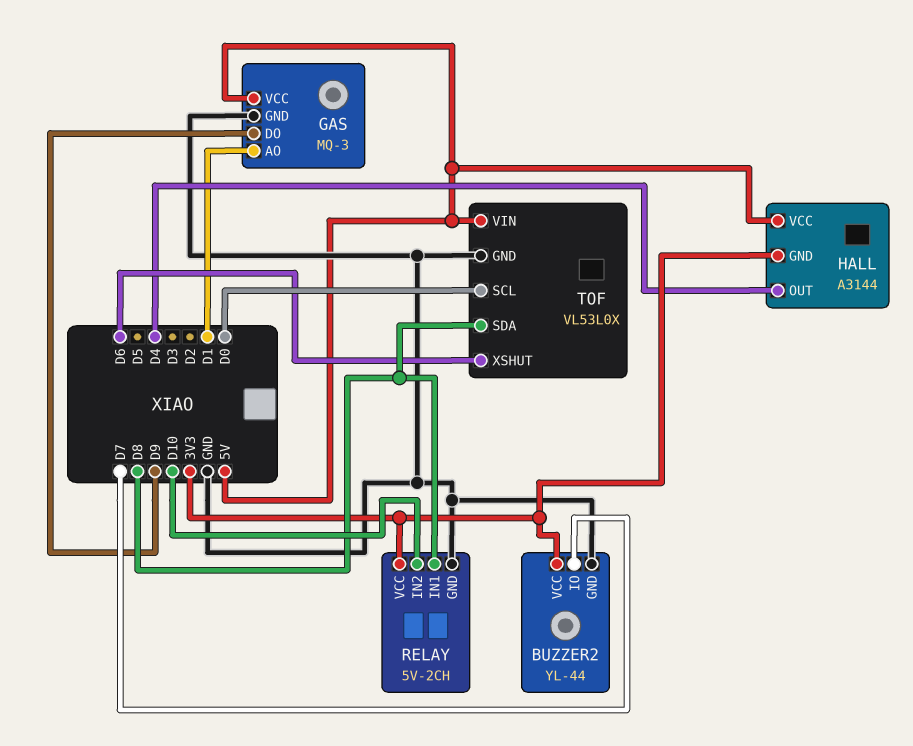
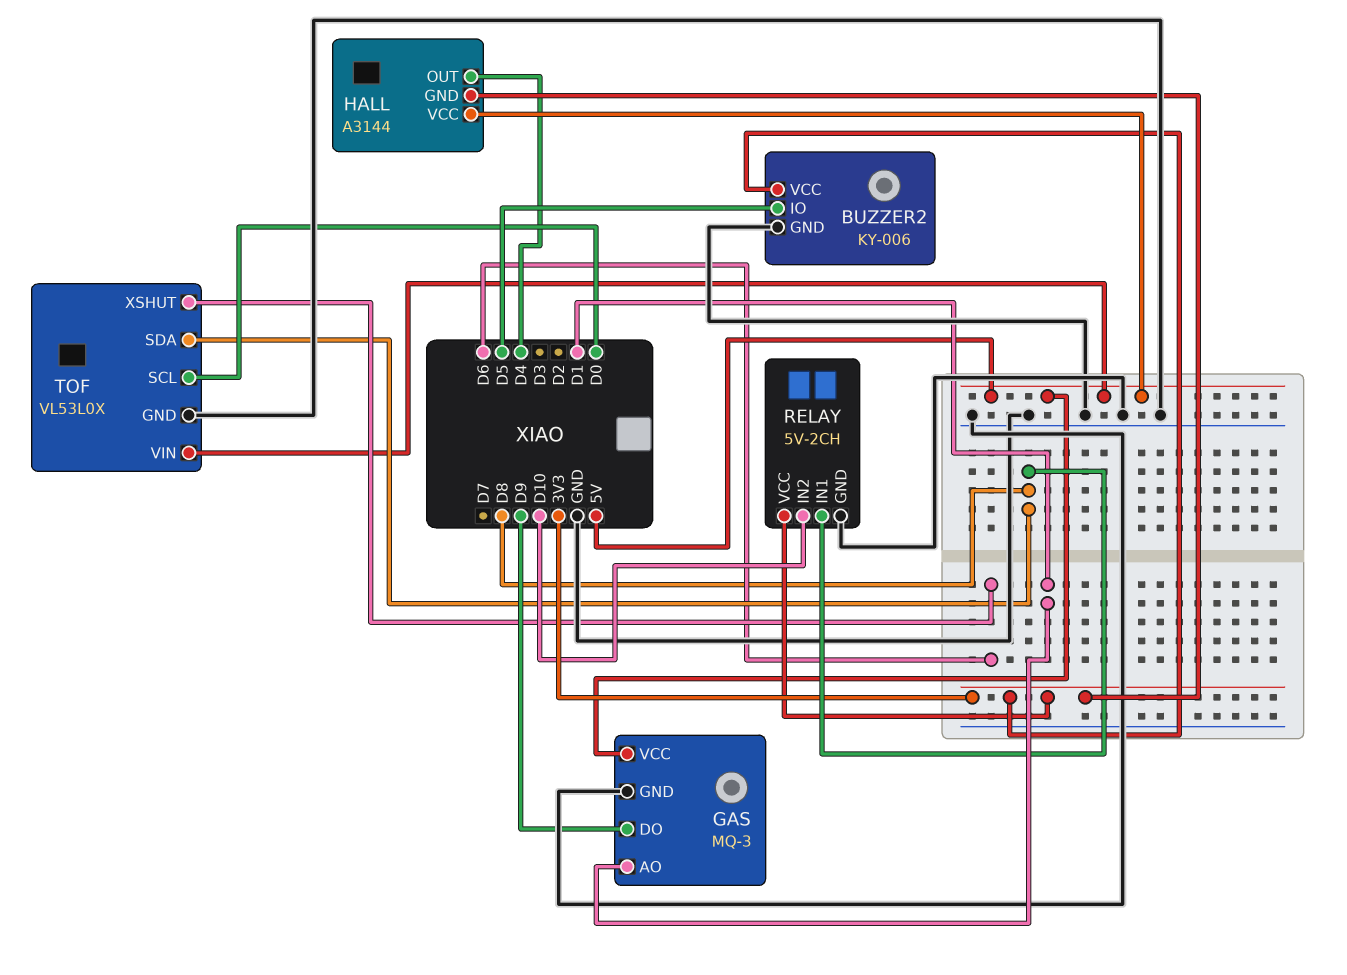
BUZZER2: YL-44 -> KY-006
BUZZER2 pin IO: D7 -> D5

